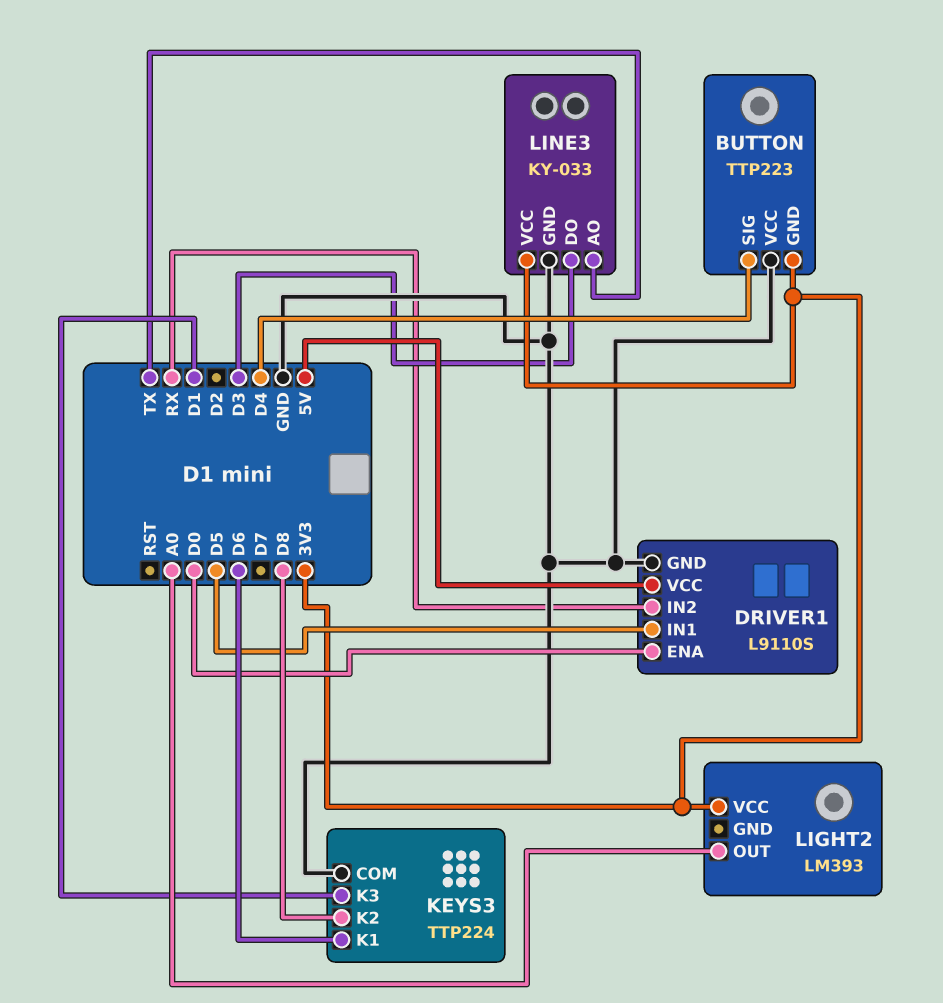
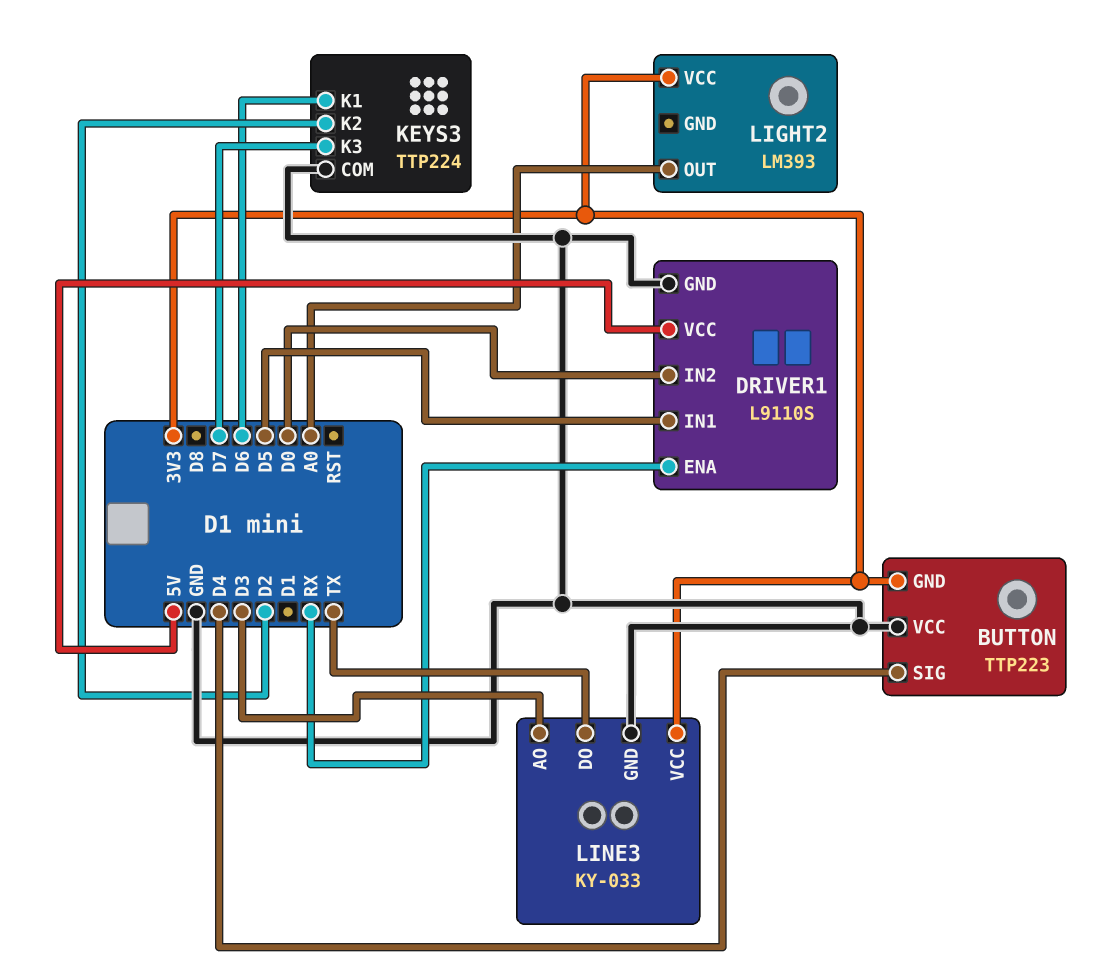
DRIVER1 pin ENA: D0 -> RX
DRIVER1 pin IN2: RX -> D0
KEYS3 pin K2: D8 -> D2
KEYS3 pin K3: D1 -> D7
LINE3 pin AO: TX -> D3
LINE3 pin DO: D3 -> TX

